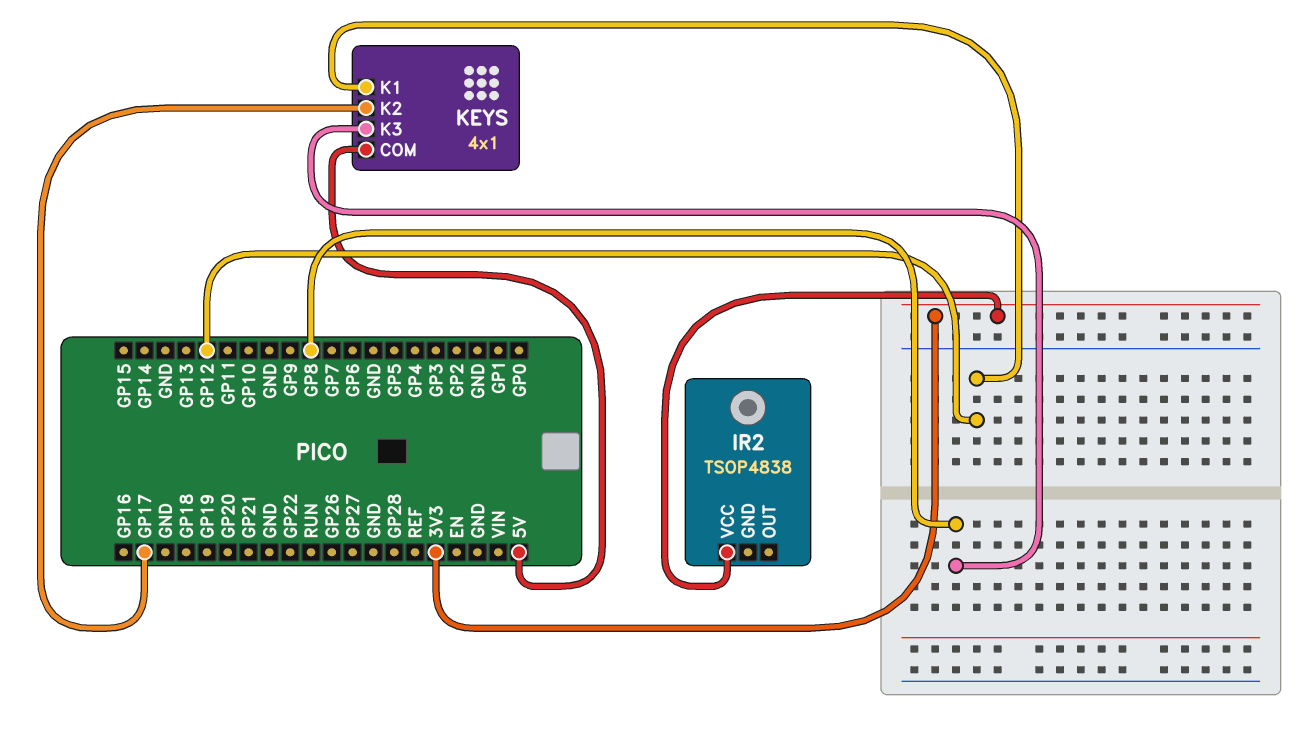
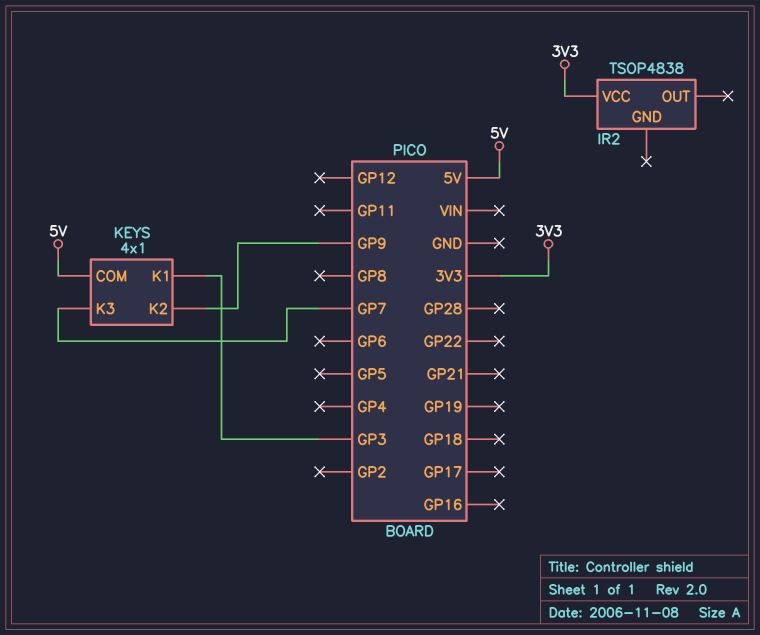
KEYS pin K1: GP12 -> GP3
KEYS pin K2: GP17 -> GP9
KEYS pin K3: GP8 -> GP7

